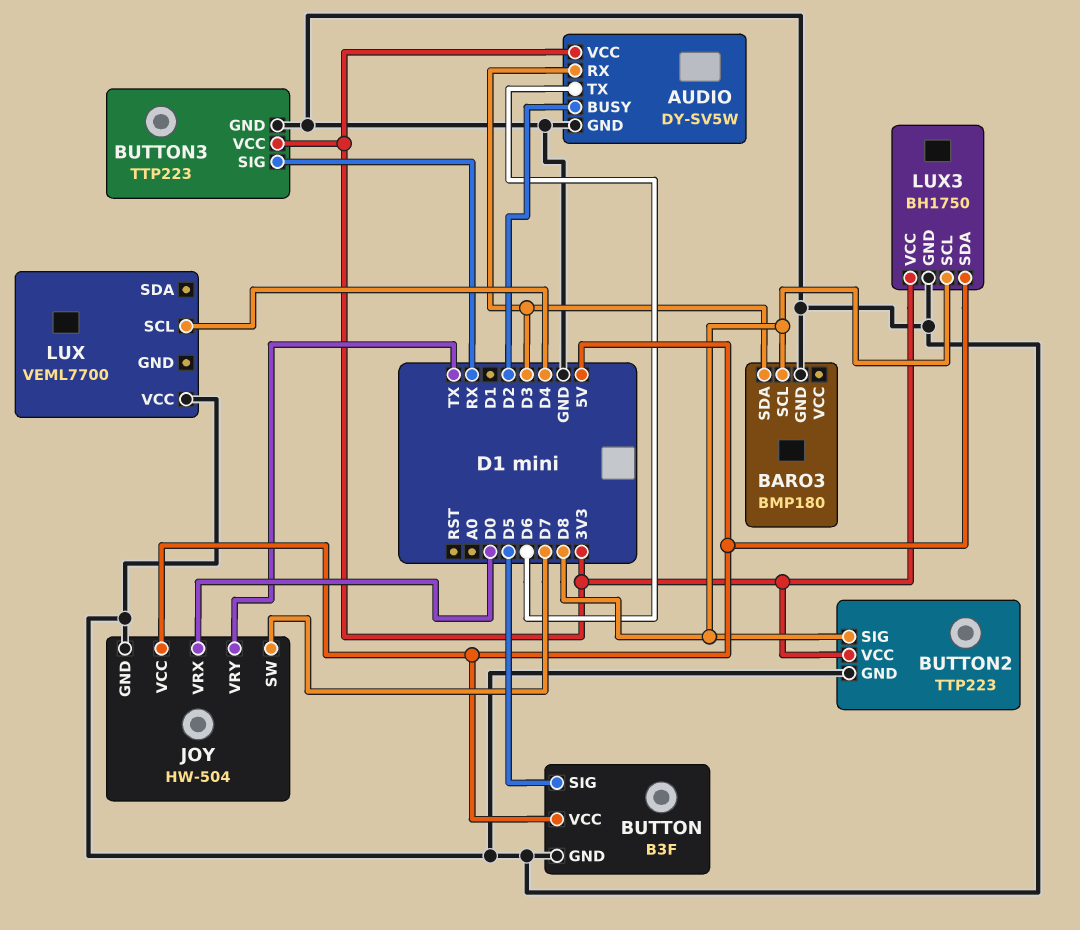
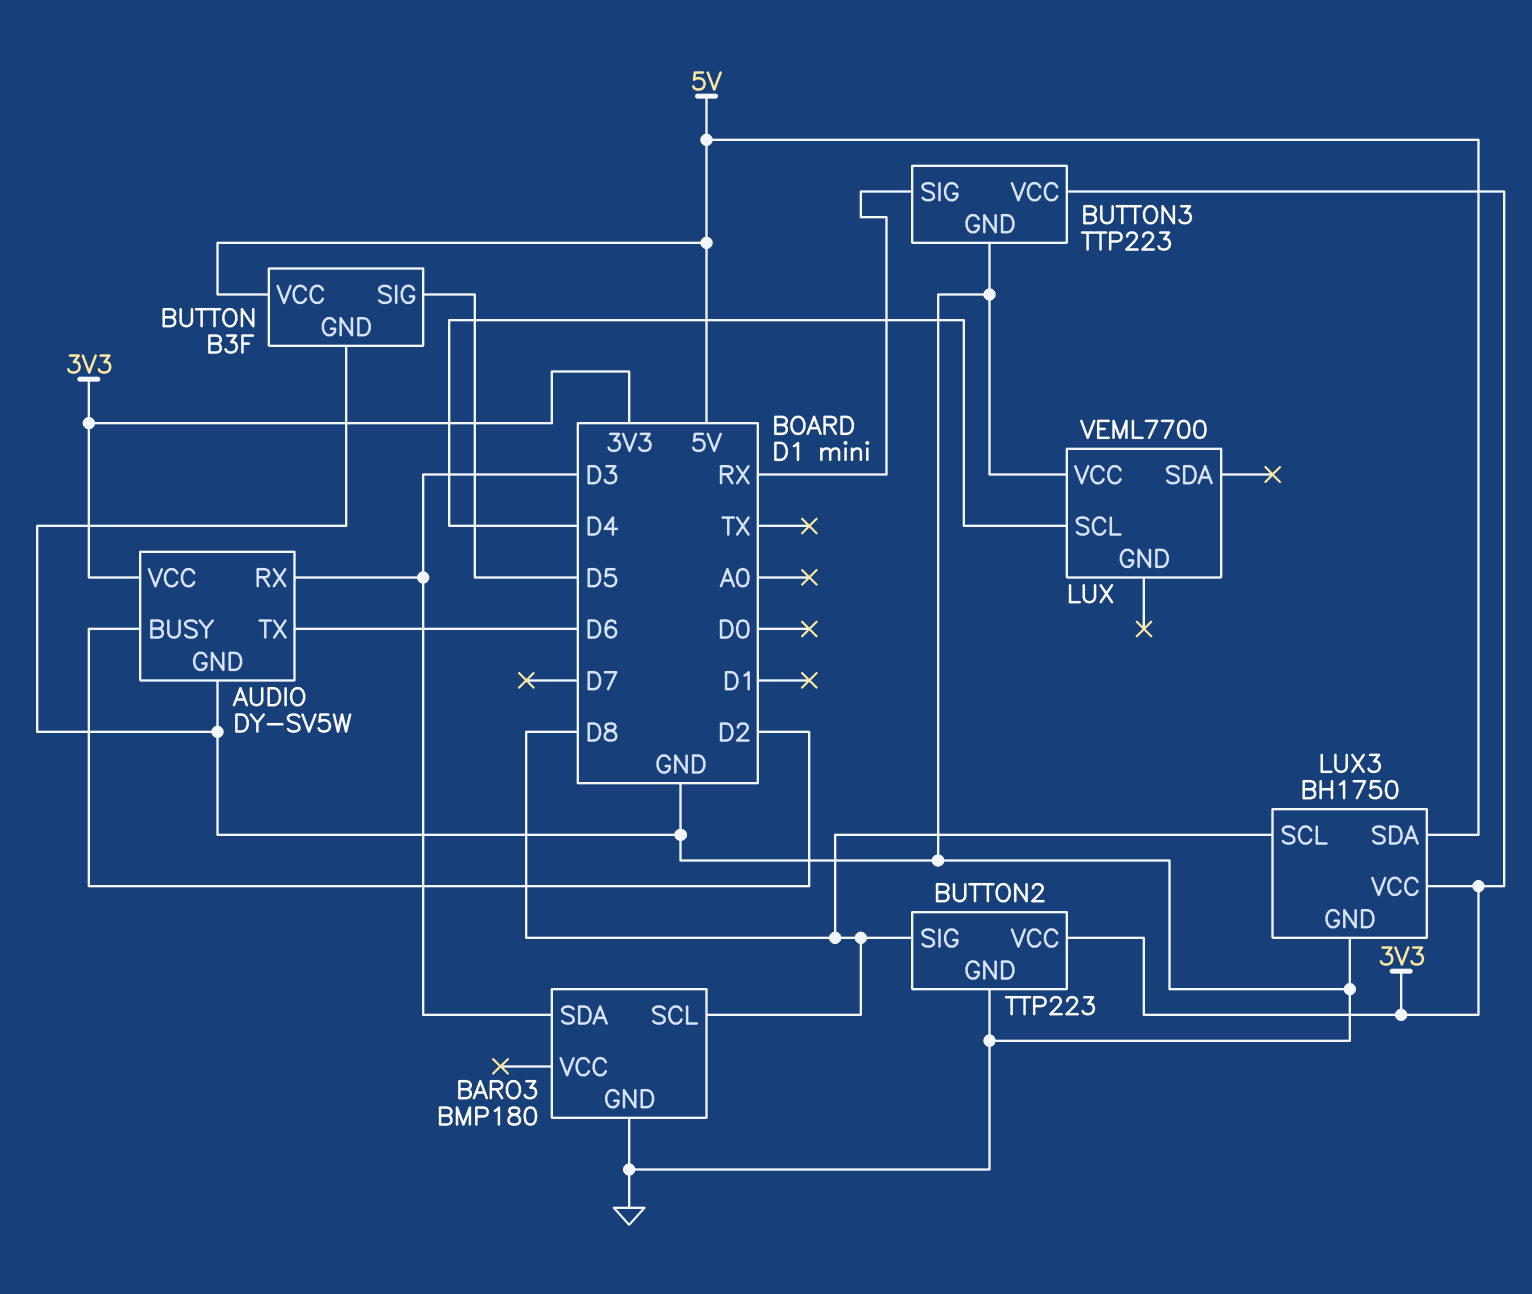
JOY: HW-504 -> none
JOY pin GND: GND -> none
JOY pin SW: D7 -> none
JOY pin VCC: 5V -> none
JOY pin VRX: D0 -> none
JOY pin VRY: TX -> none

